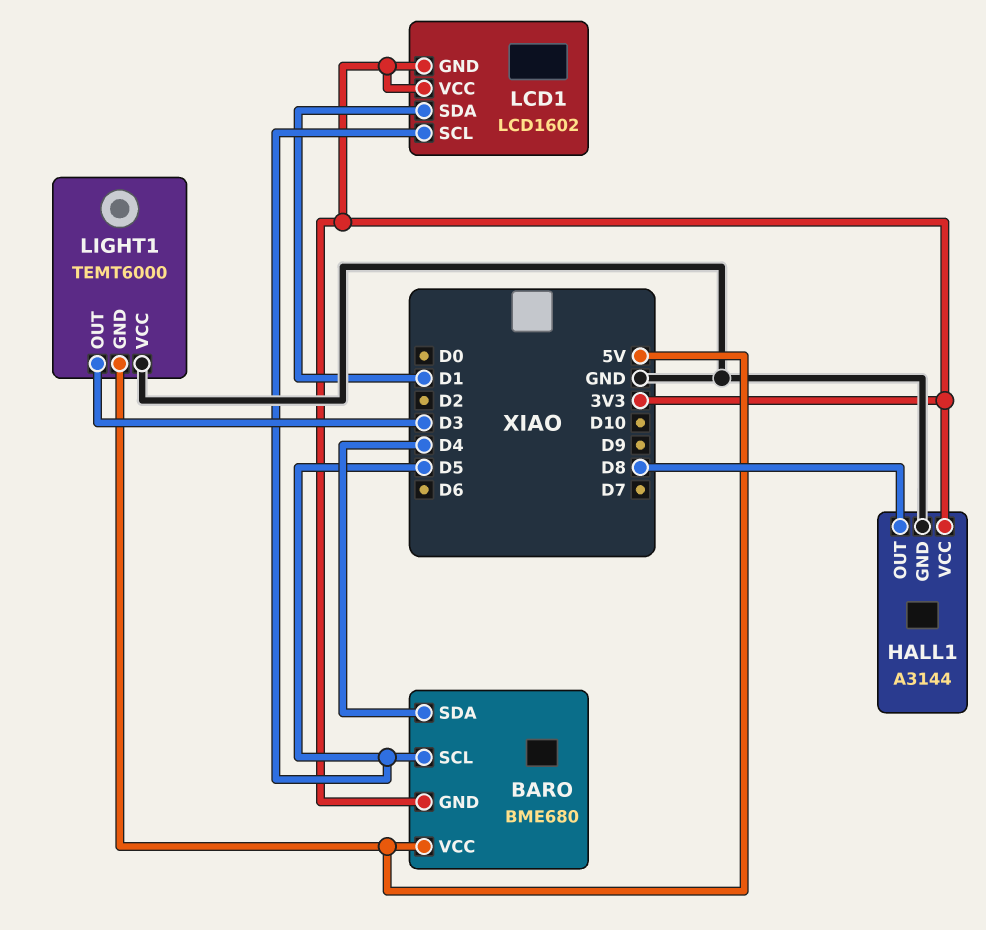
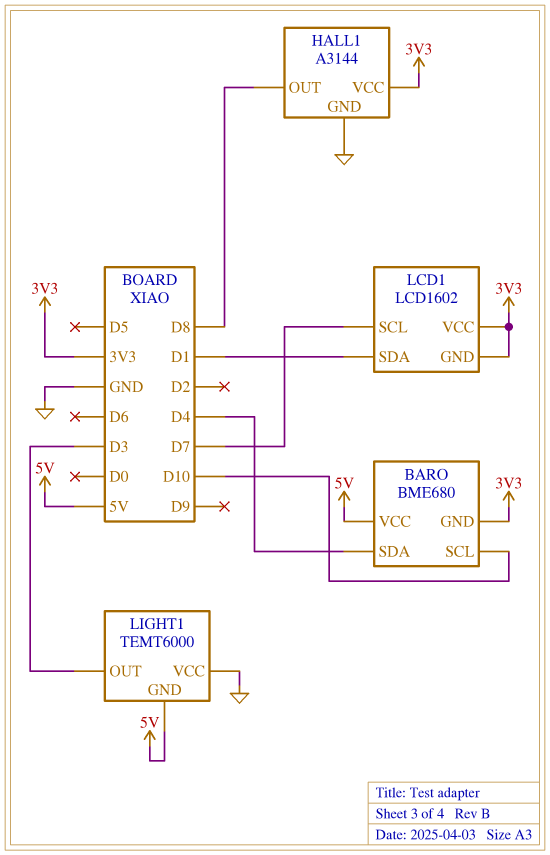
BARO pin SCL: D5 -> D10
LCD1 pin SCL: D5 -> D7

